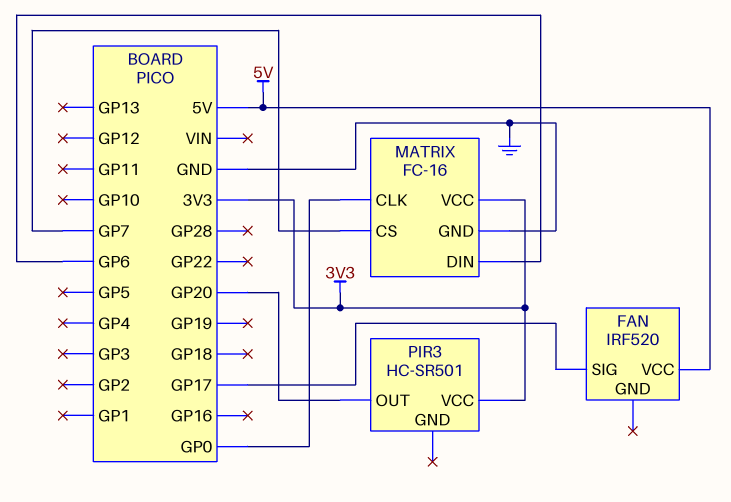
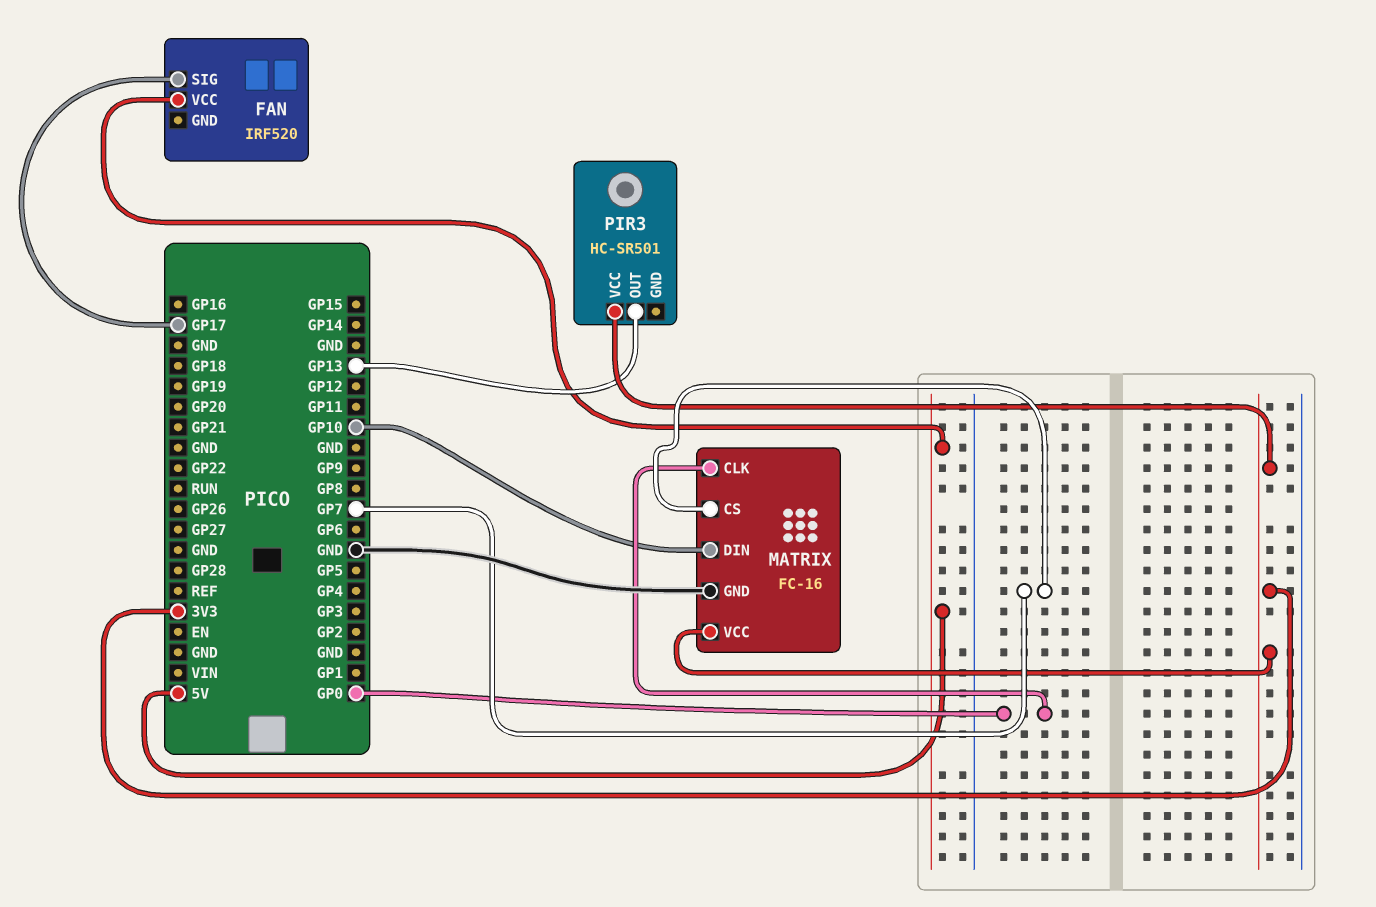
MATRIX pin DIN: GP6 -> GP10
PIR3 pin OUT: GP20 -> GP13

